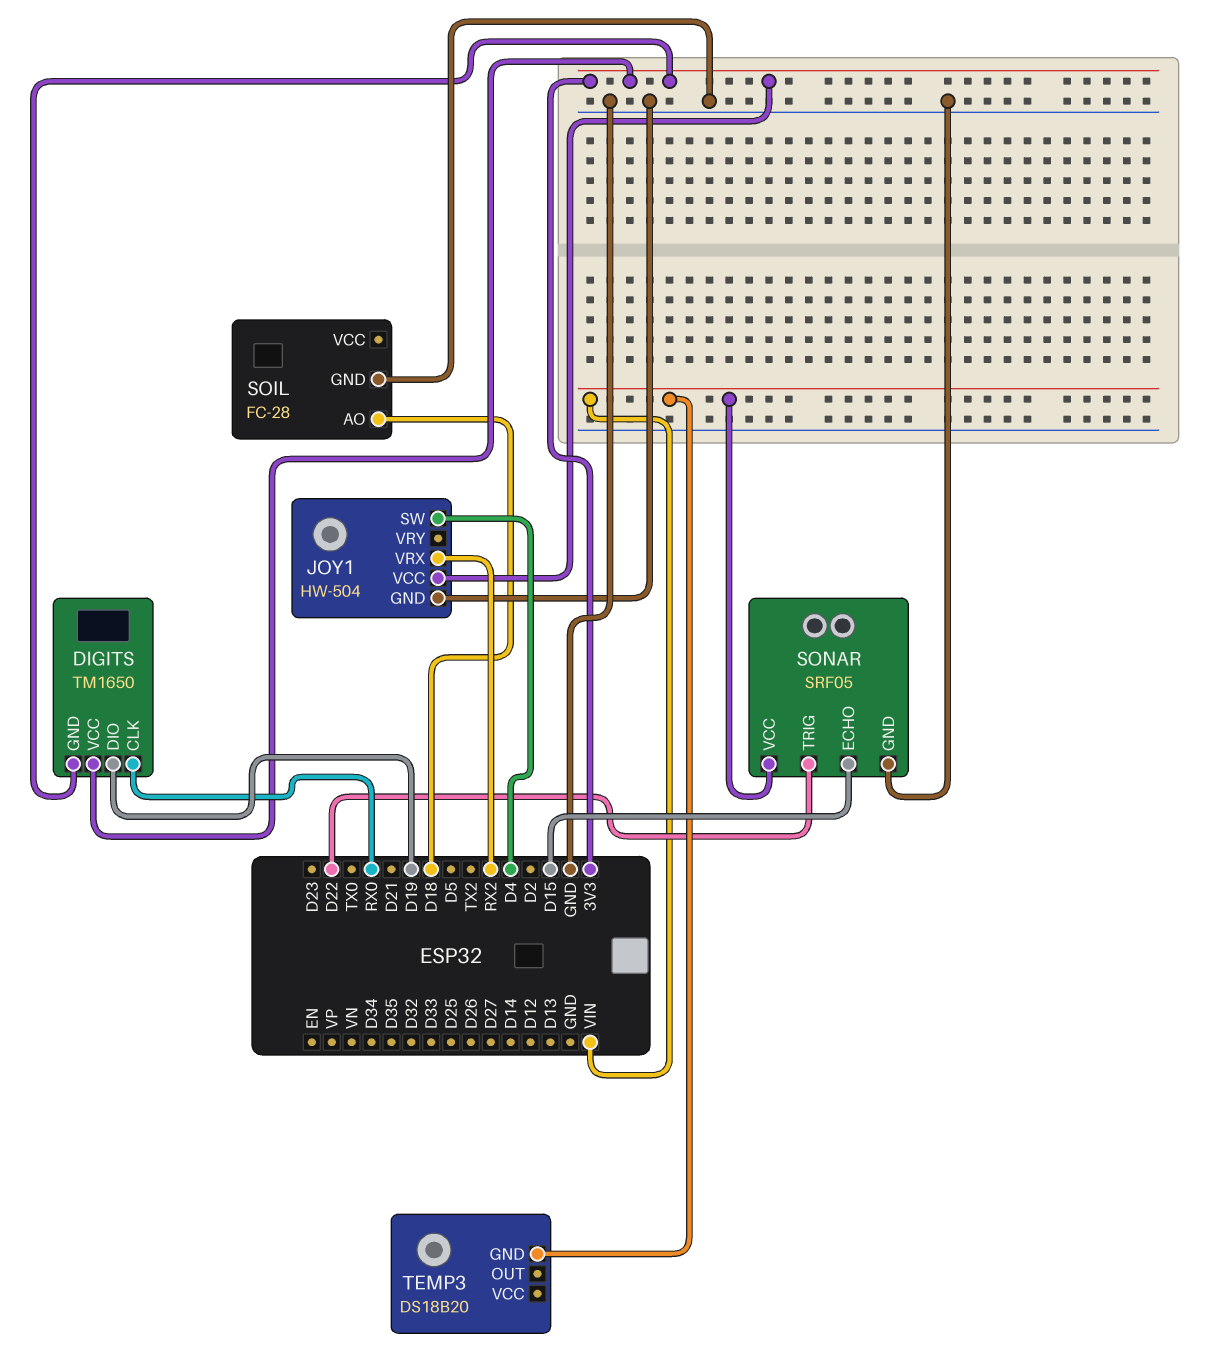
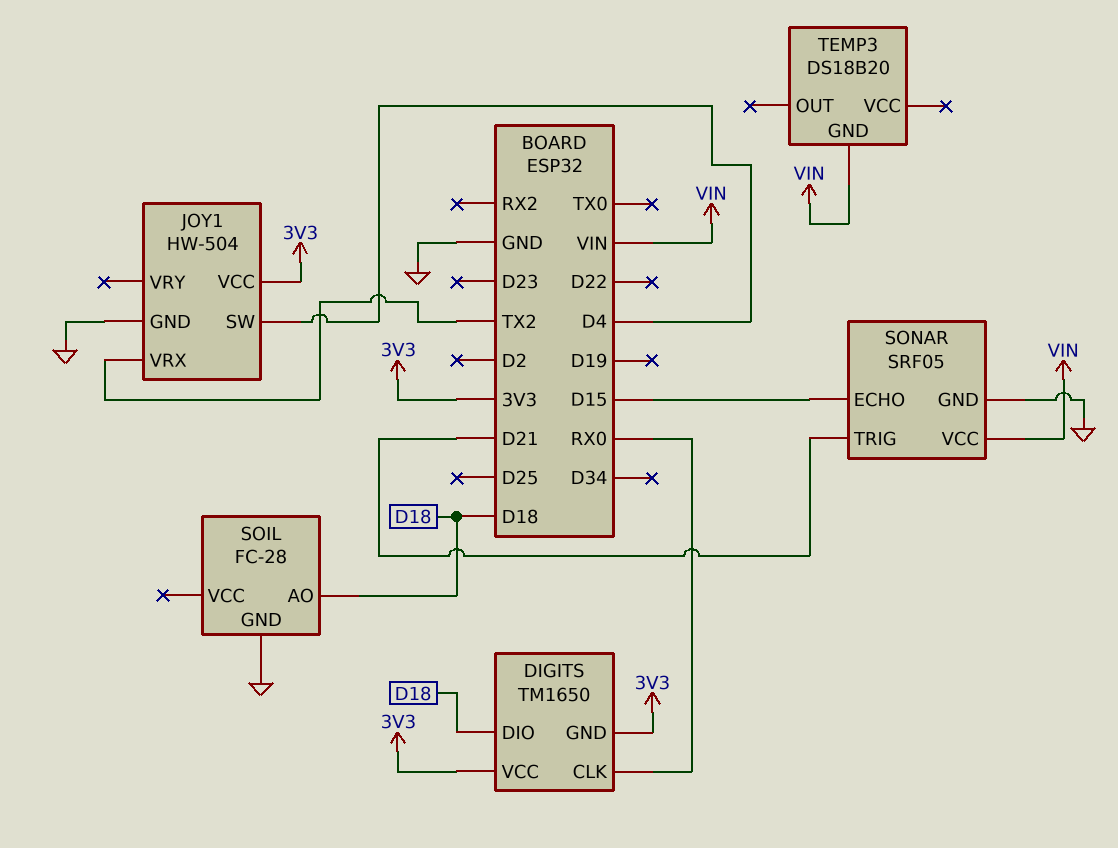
DIGITS pin DIO: D19 -> D18
JOY1 pin VRX: RX2 -> TX2
SONAR pin TRIG: D22 -> D21

